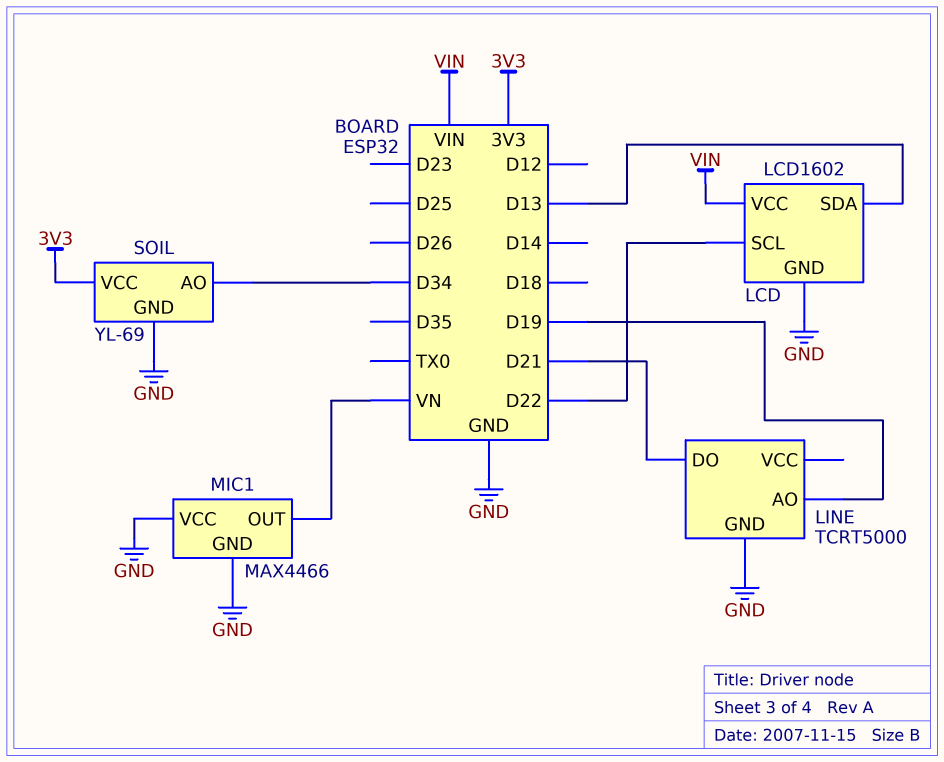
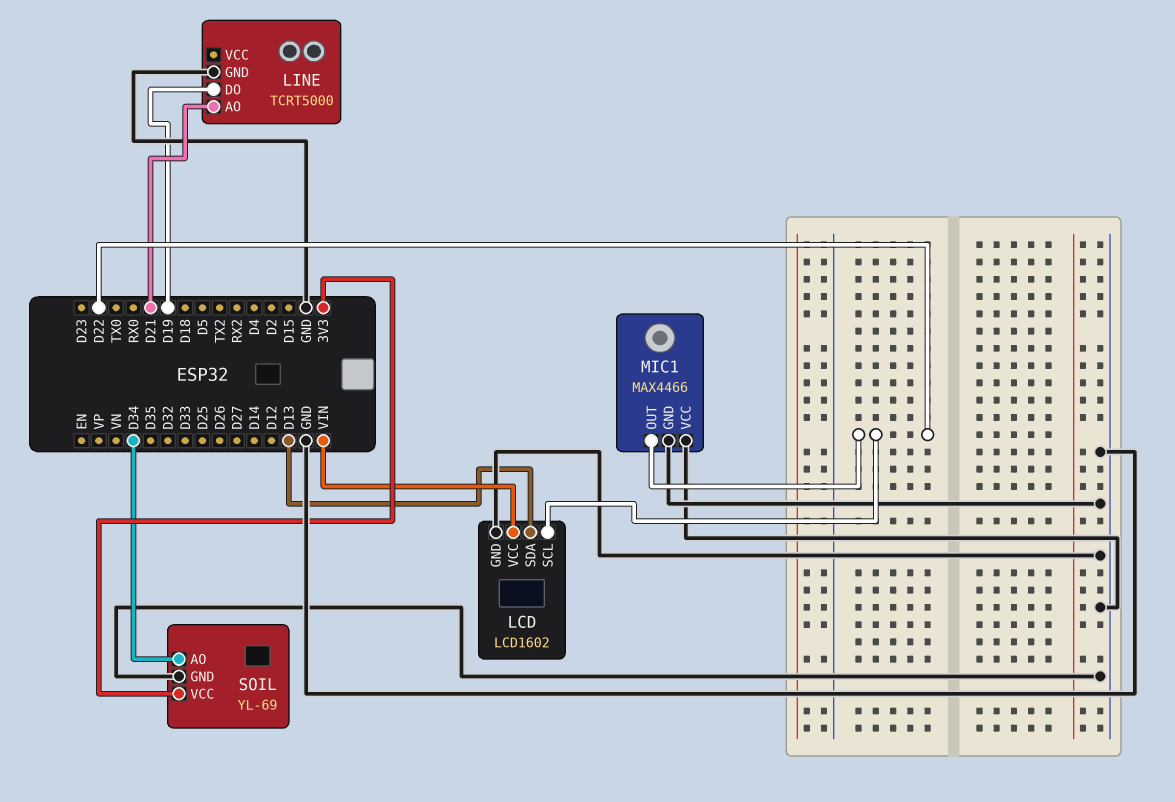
LINE pin AO: D19 -> D21
LINE pin DO: D21 -> D19
MIC1 pin OUT: VN -> D22

